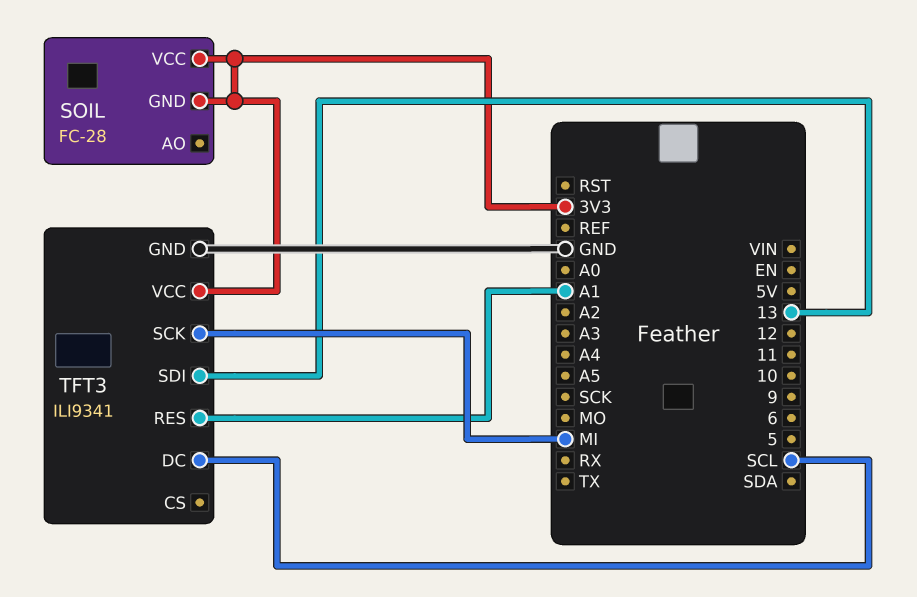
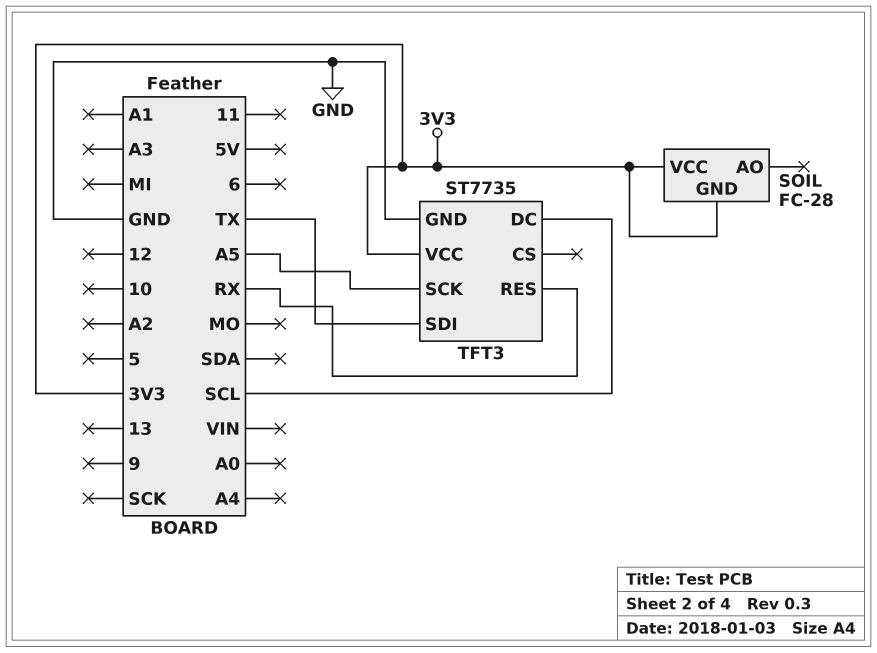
TFT3: ILI9341 -> ST7735
TFT3 pin RES: A1 -> RX
TFT3 pin SCK: MI -> A5
TFT3 pin SDI: 13 -> TX

